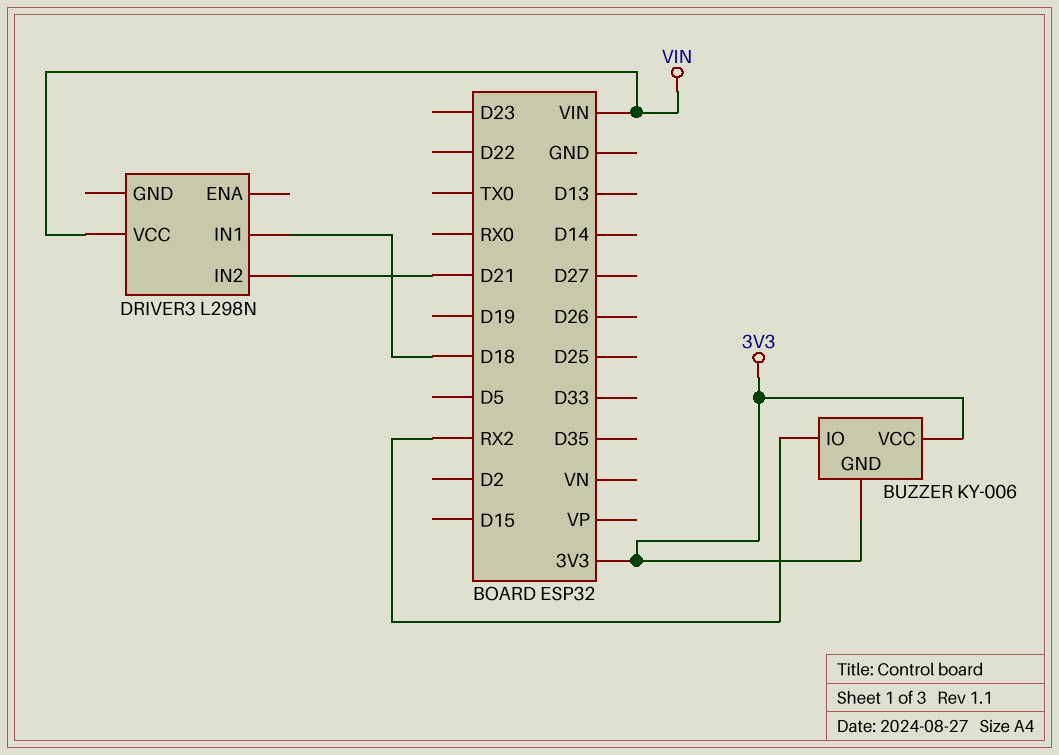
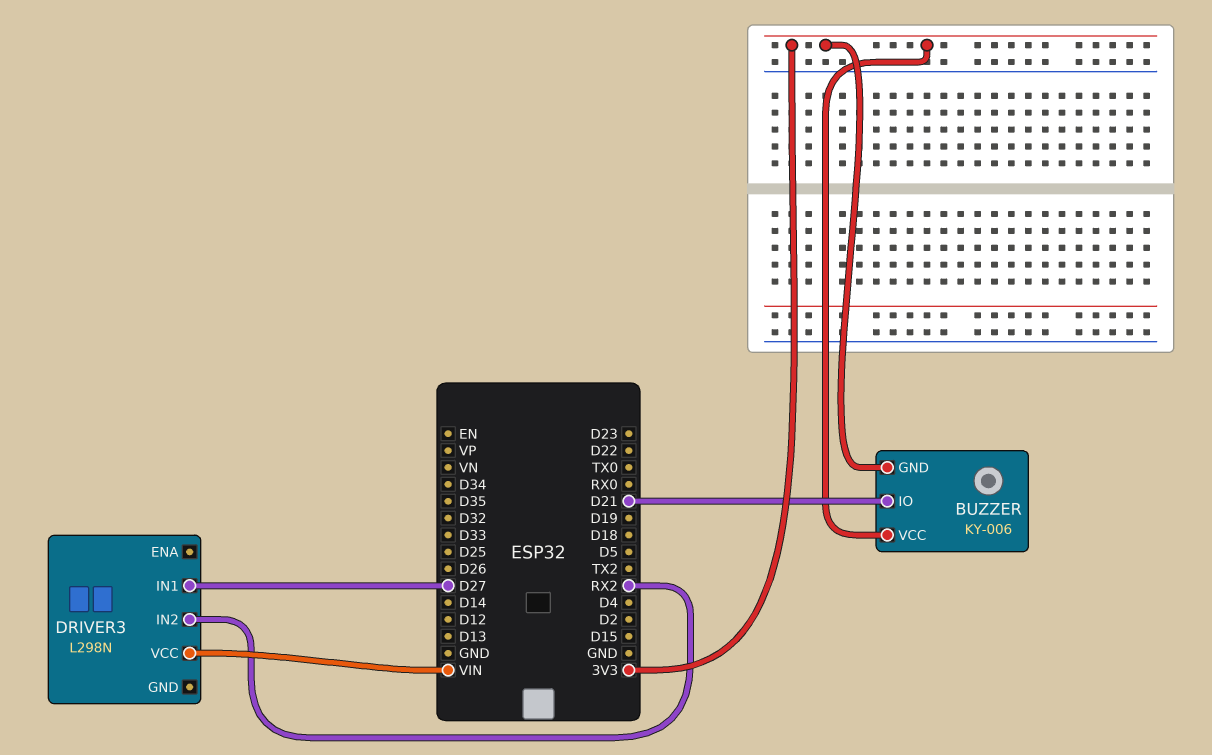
BUZZER pin IO: RX2 -> D21
DRIVER3 pin IN1: D18 -> D27
DRIVER3 pin IN2: D21 -> RX2

